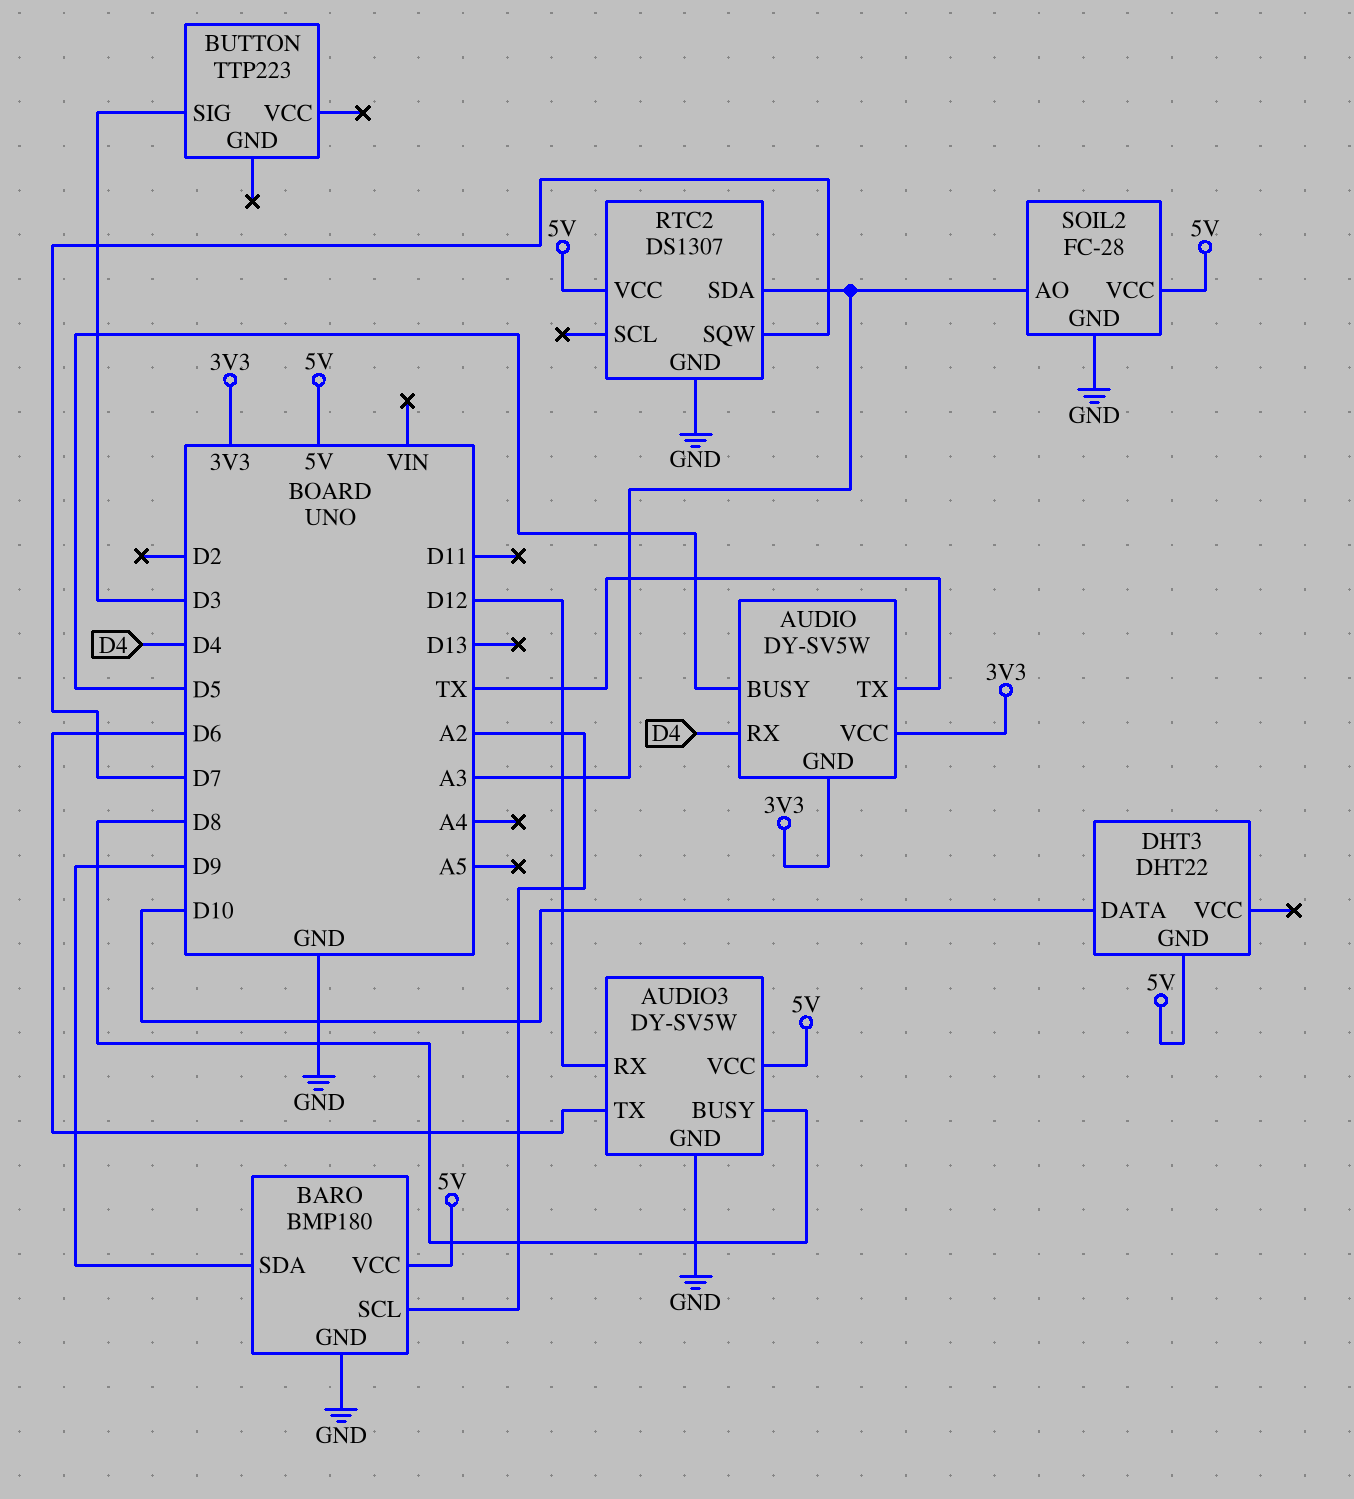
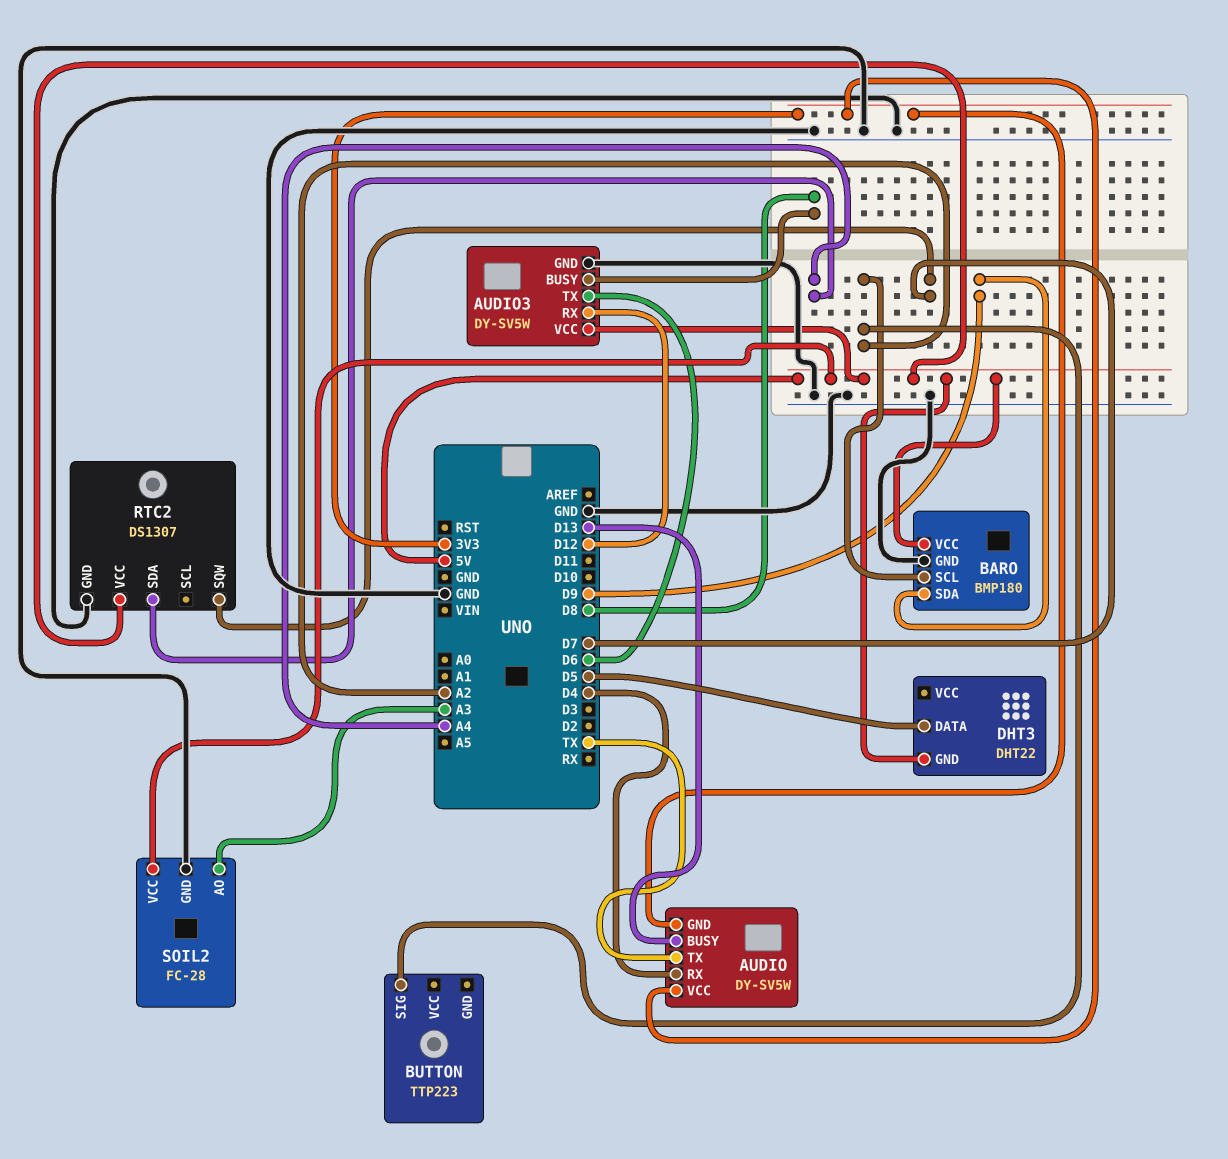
AUDIO pin BUSY: D5 -> D13
BUTTON pin SIG: D3 -> A2
DHT3 pin DATA: D10 -> D5
RTC2 pin SDA: A3 -> A4

